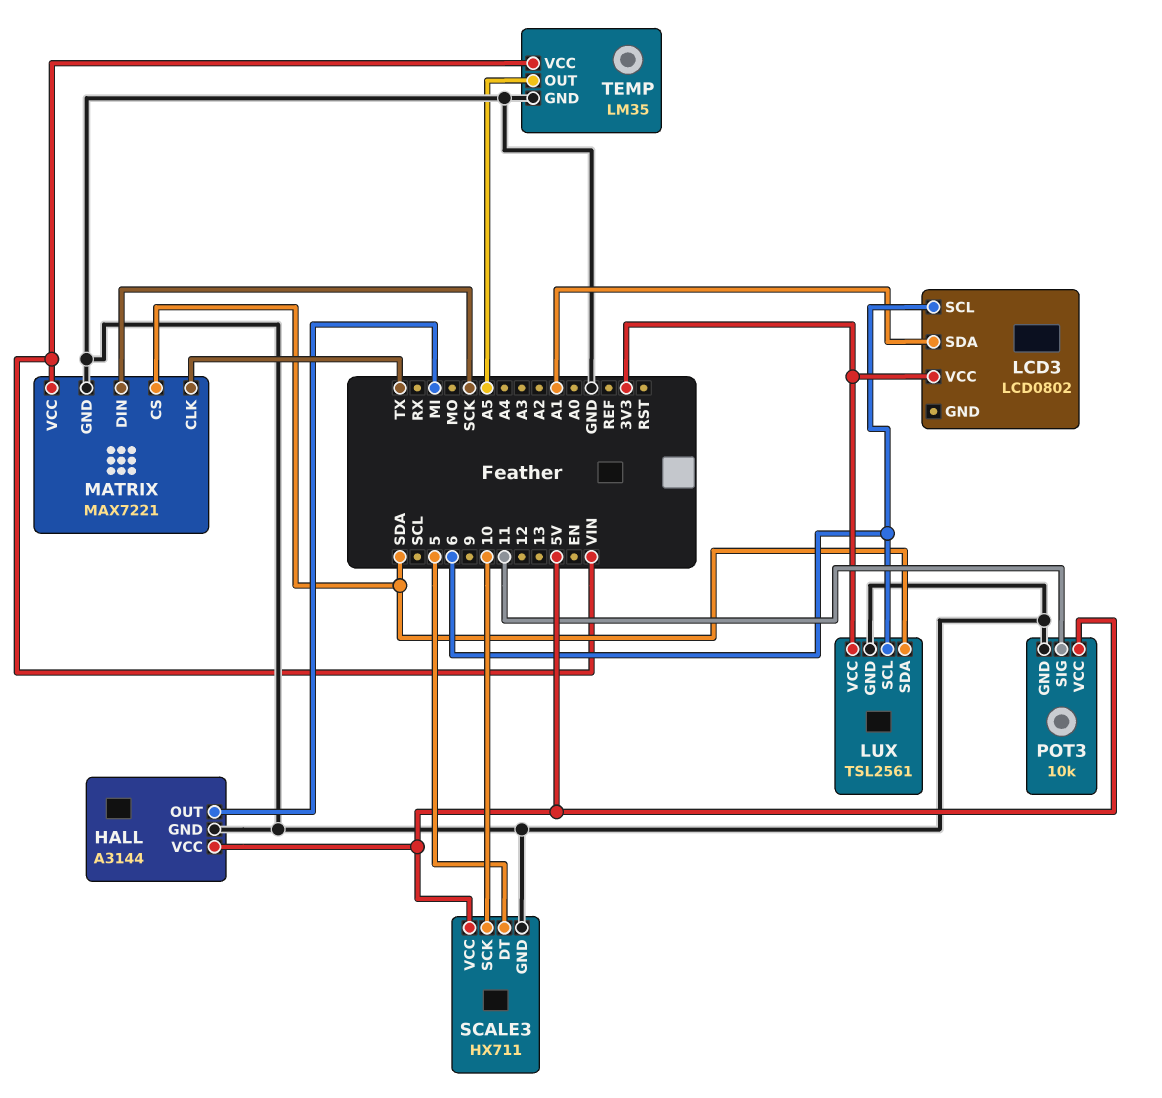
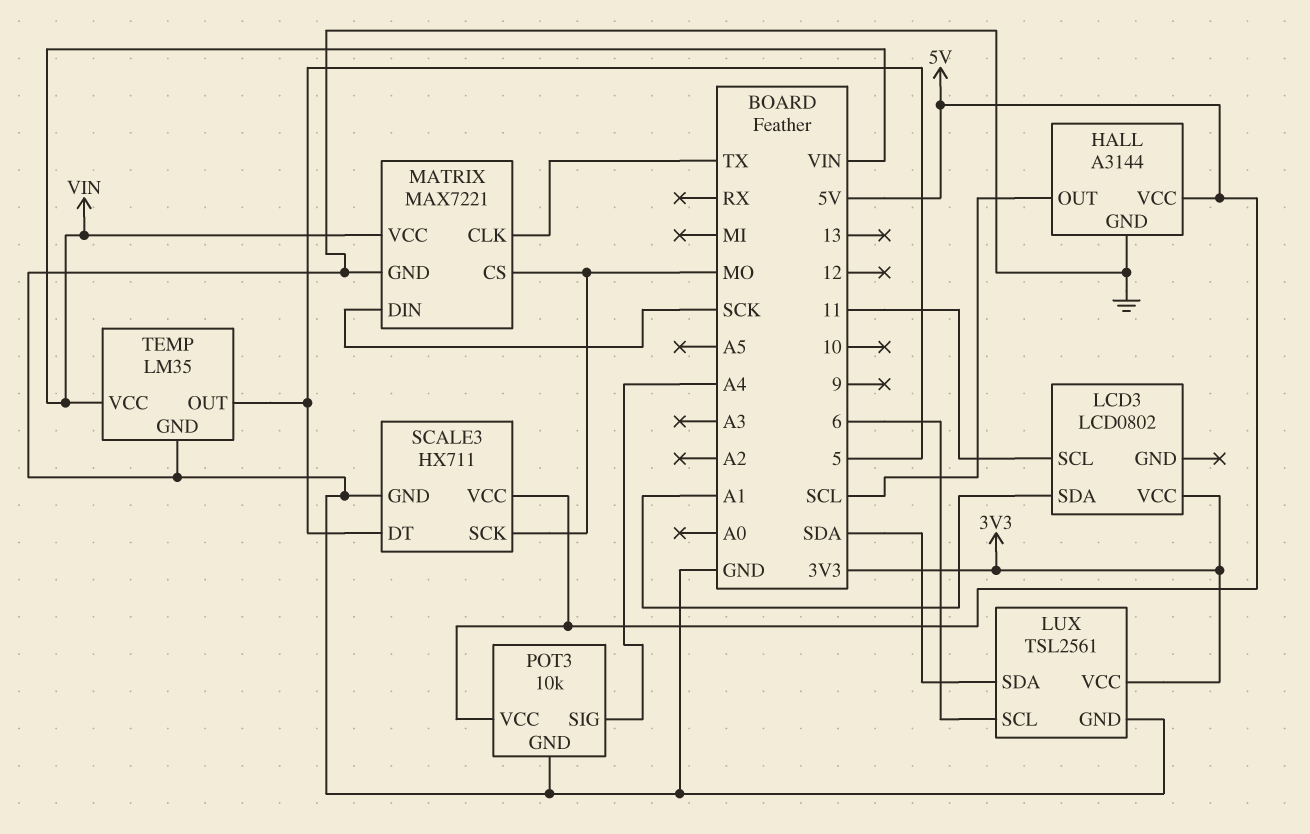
HALL pin OUT: MI -> SCL
LCD3 pin SCL: 6 -> 11
MATRIX pin CS: SDA -> MO
POT3 pin SIG: 11 -> A4
SCALE3 pin SCK: 10 -> MO
TEMP pin OUT: A5 -> 5

